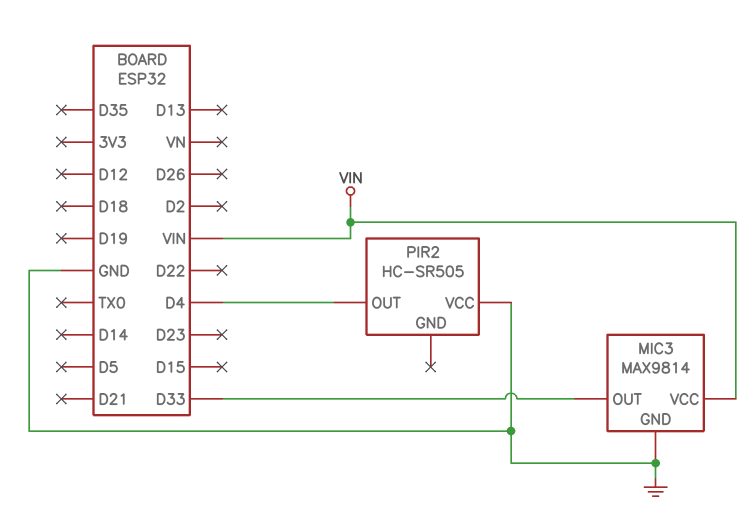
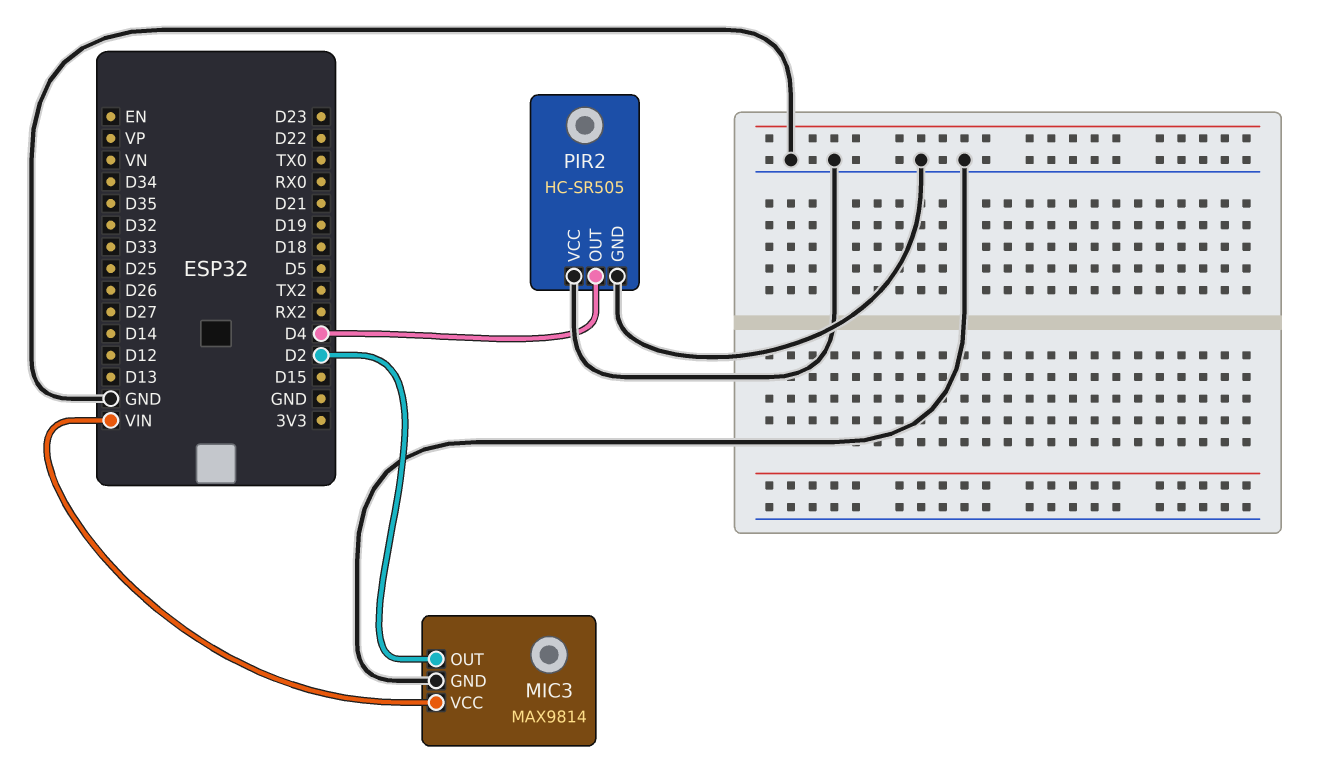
MIC3 pin OUT: D33 -> D2
PIR2 pin GND: none -> GND

